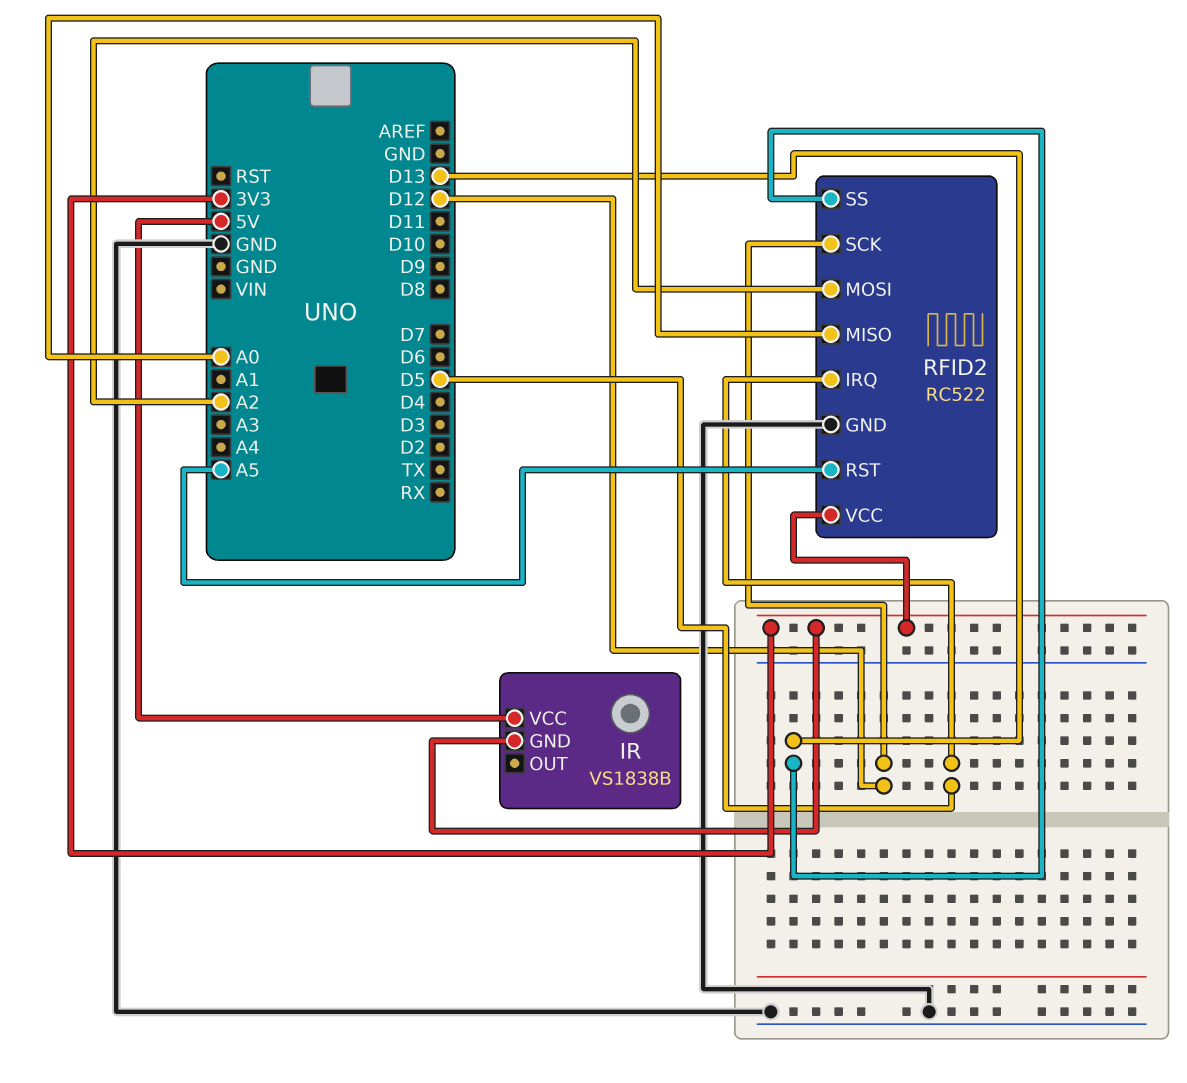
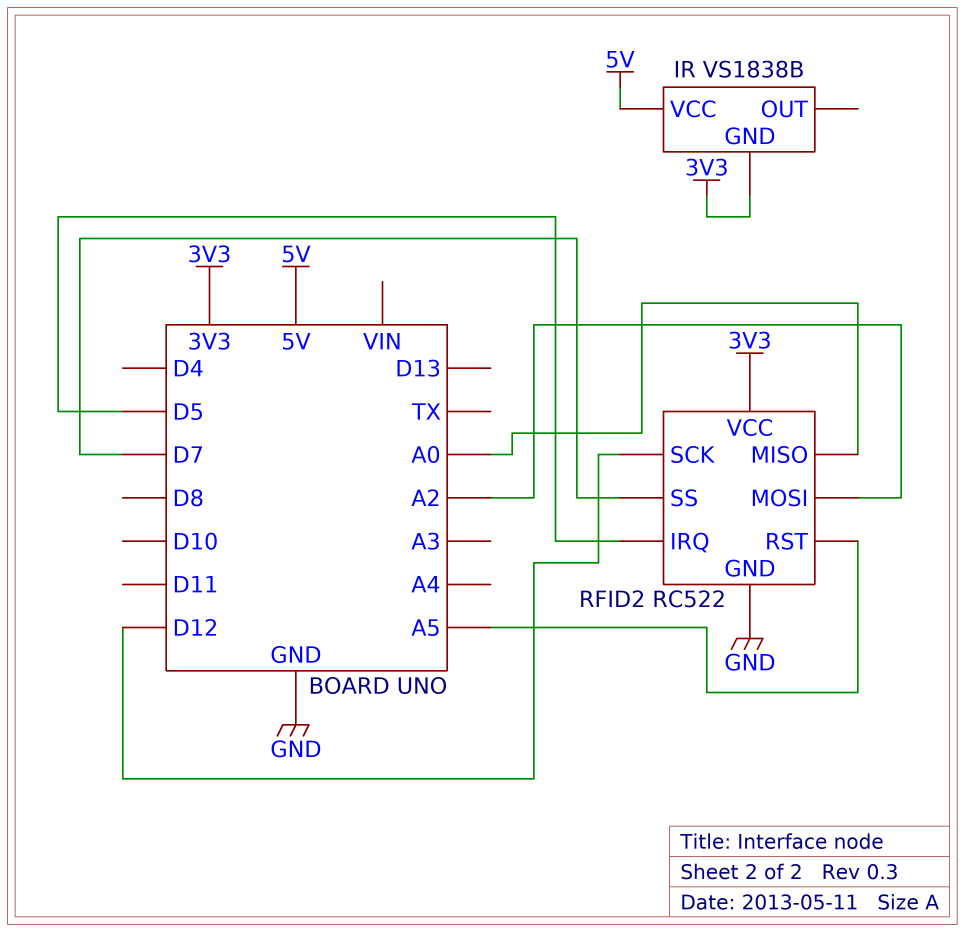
RFID2 pin SS: D13 -> D7

